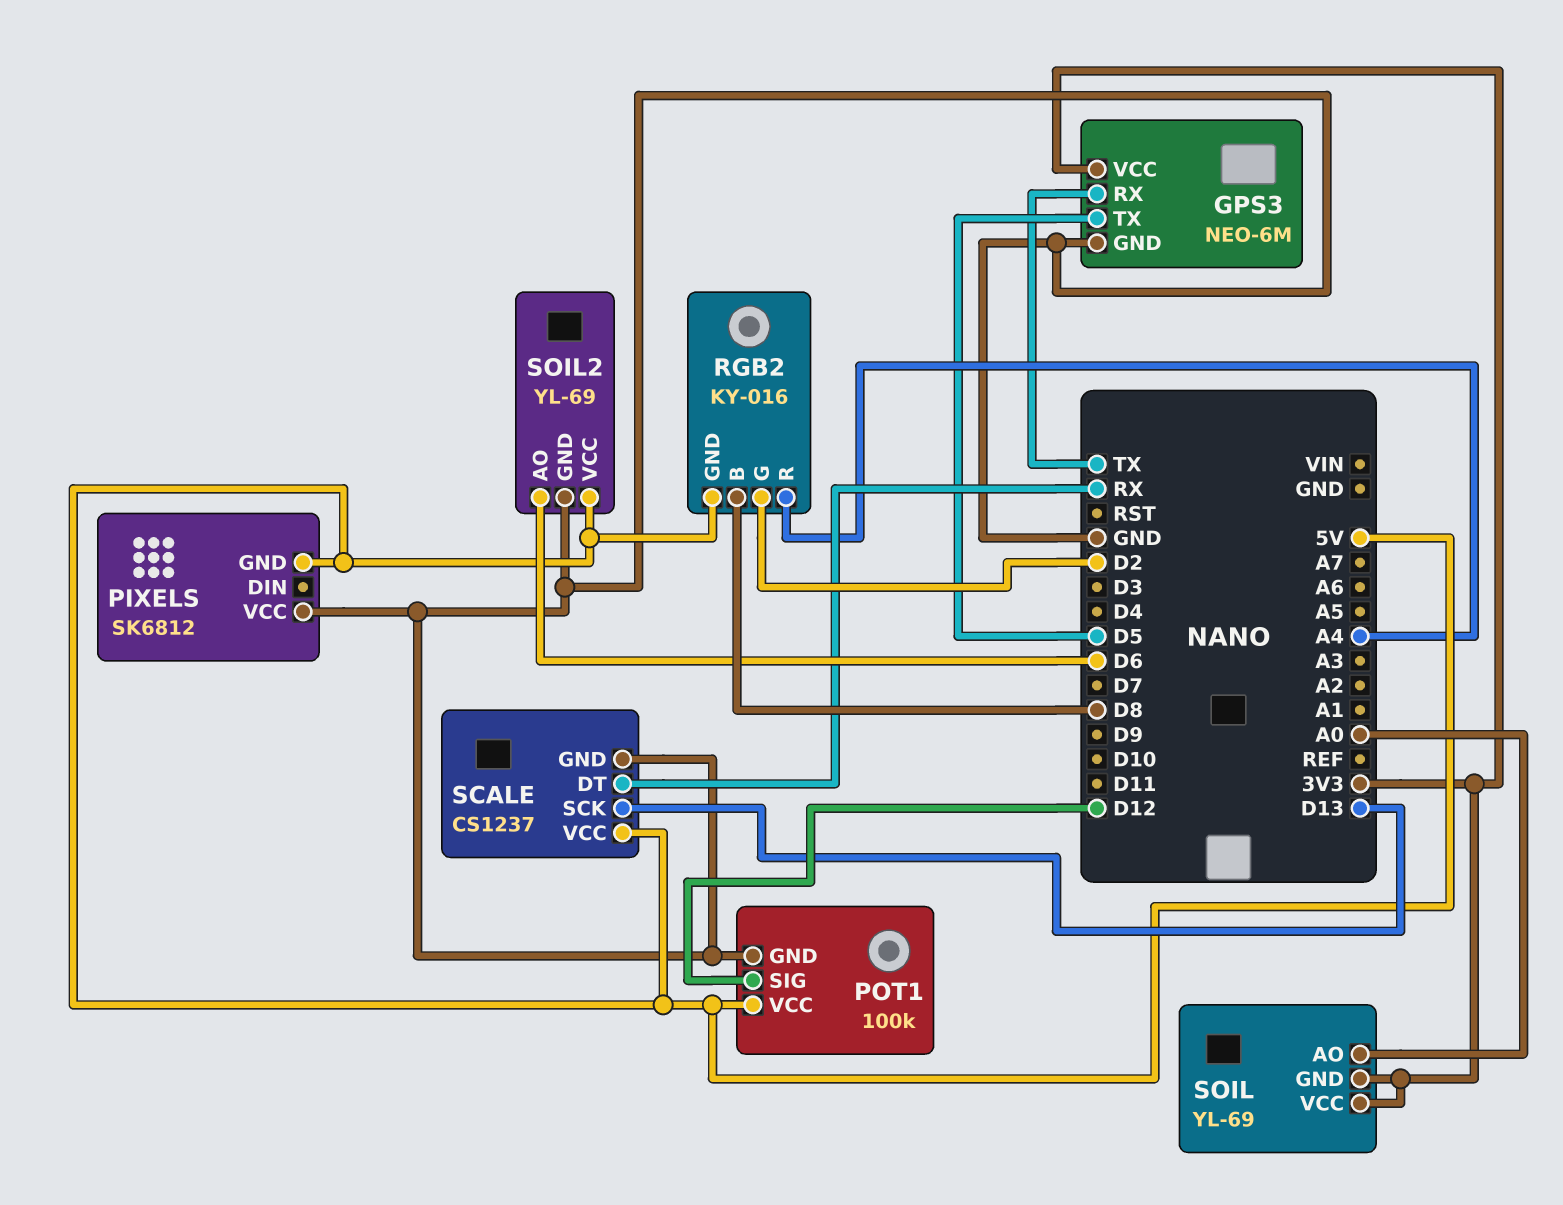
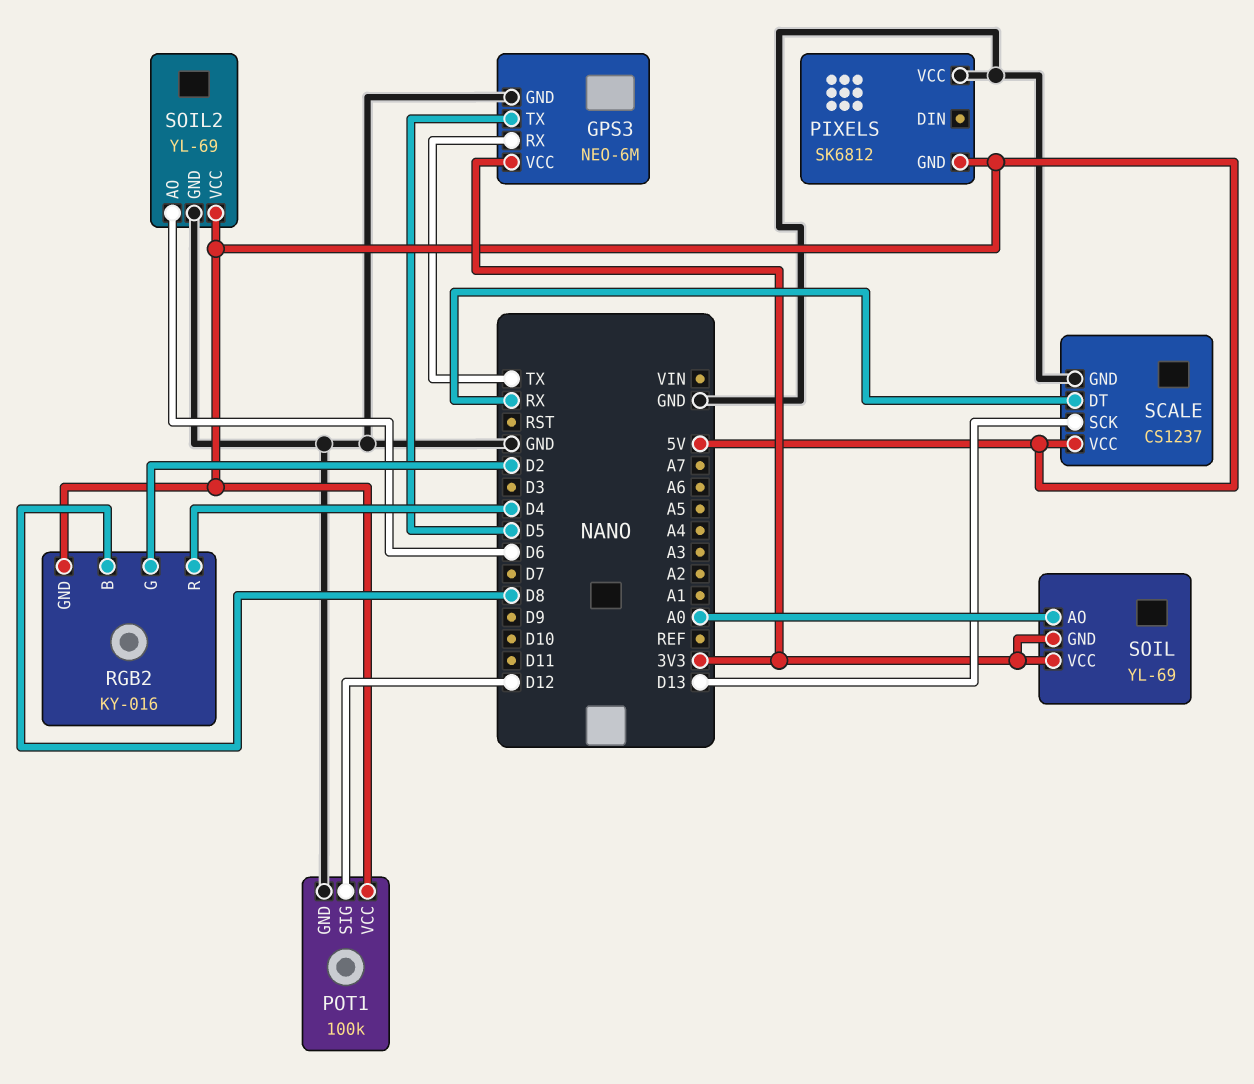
RGB2 pin R: A4 -> D4

